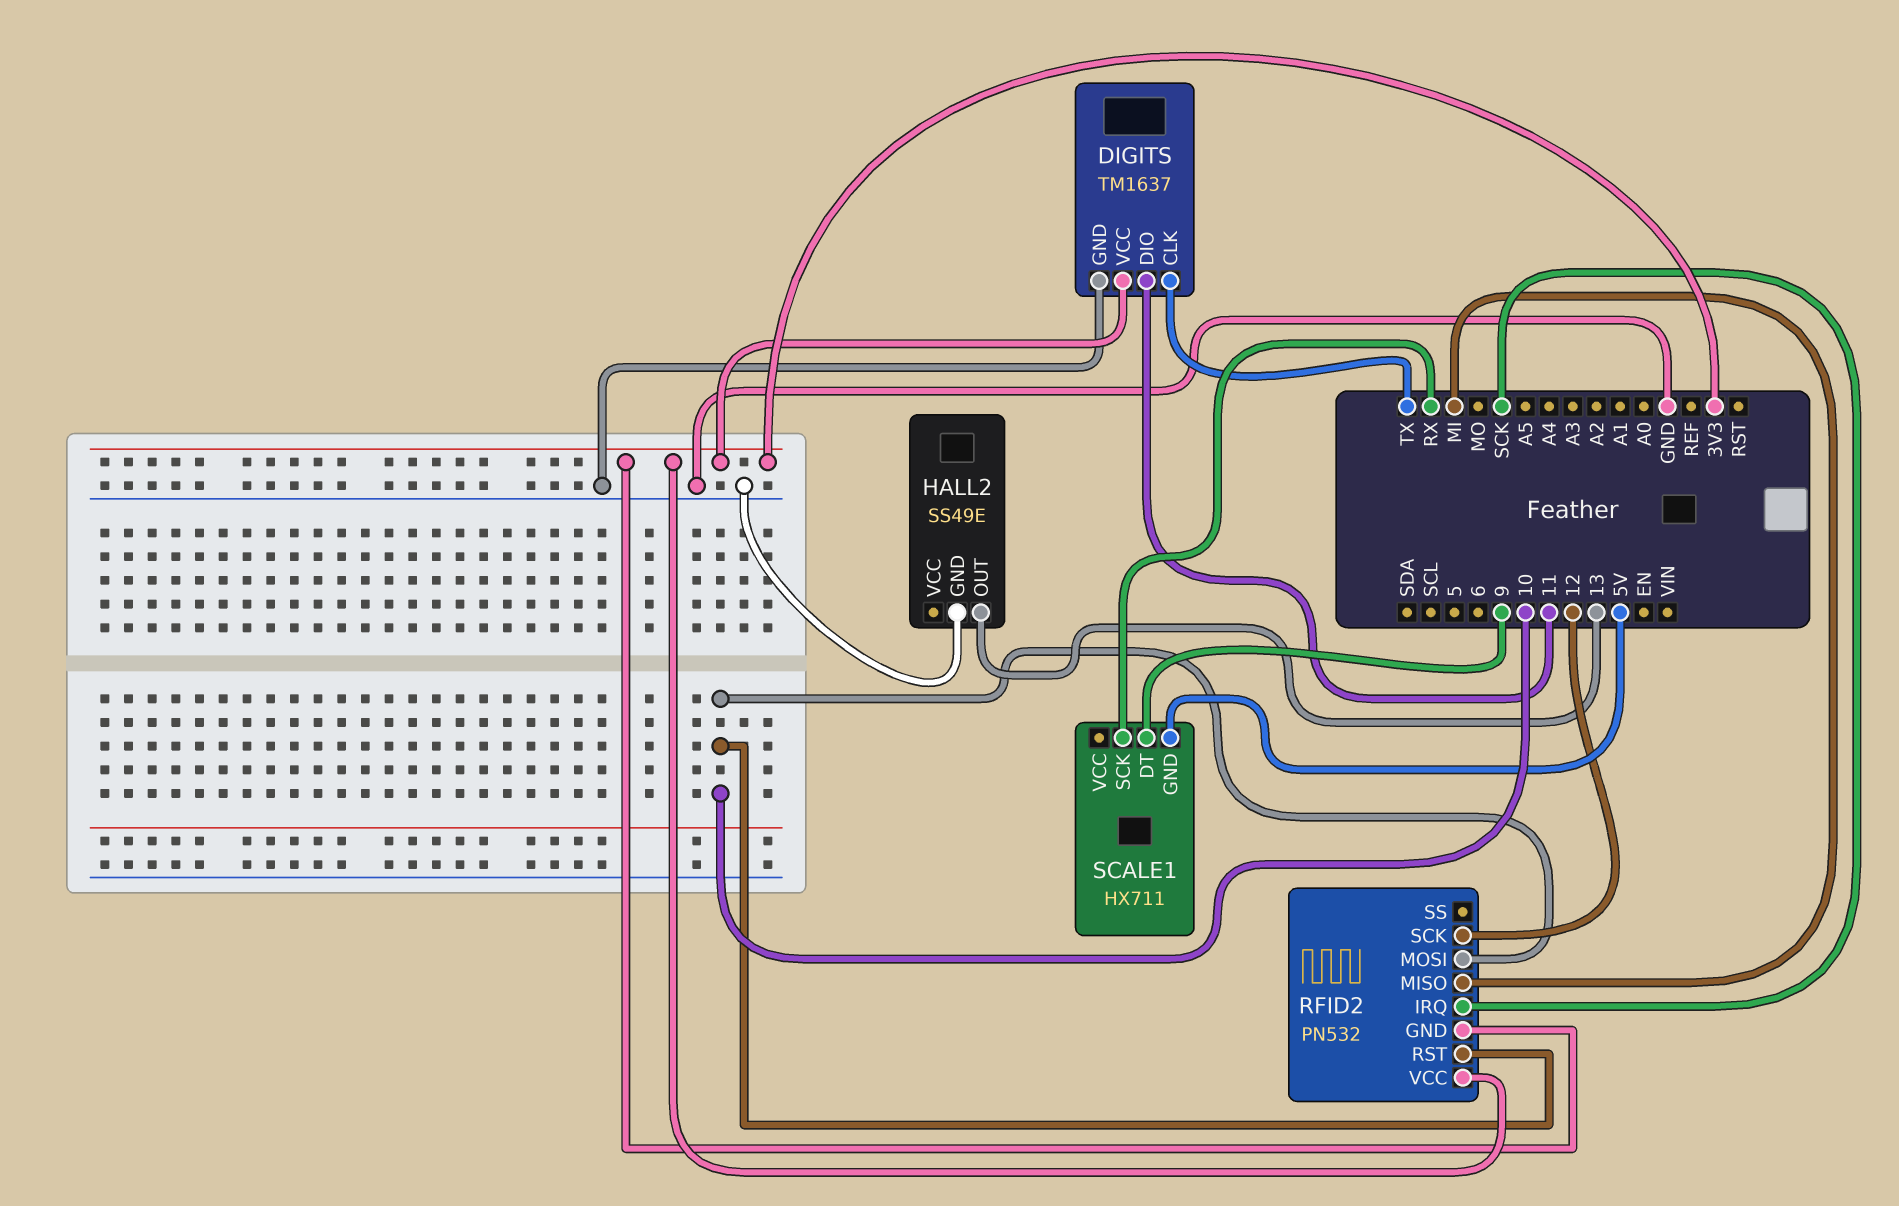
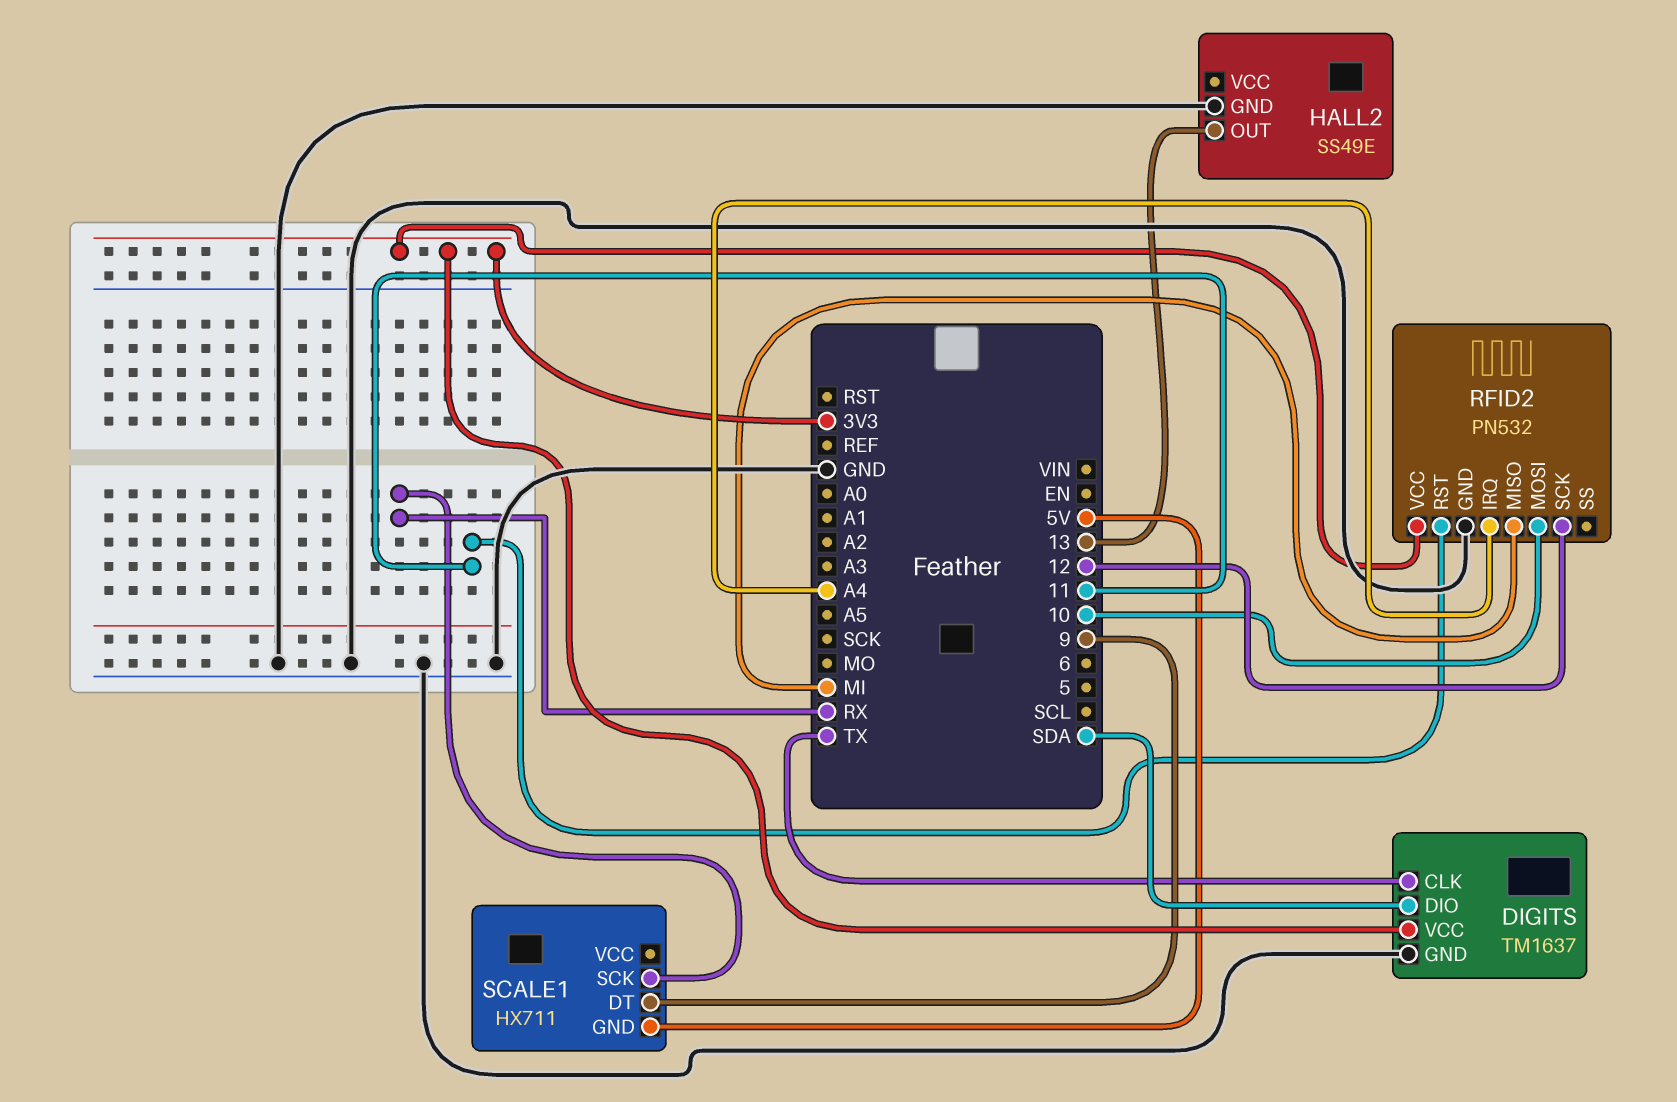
DIGITS pin DIO: 11 -> SDA
RFID2 pin GND: 3V3 -> GND
RFID2 pin IRQ: SCK -> A4
RFID2 pin RST: 10 -> 11

